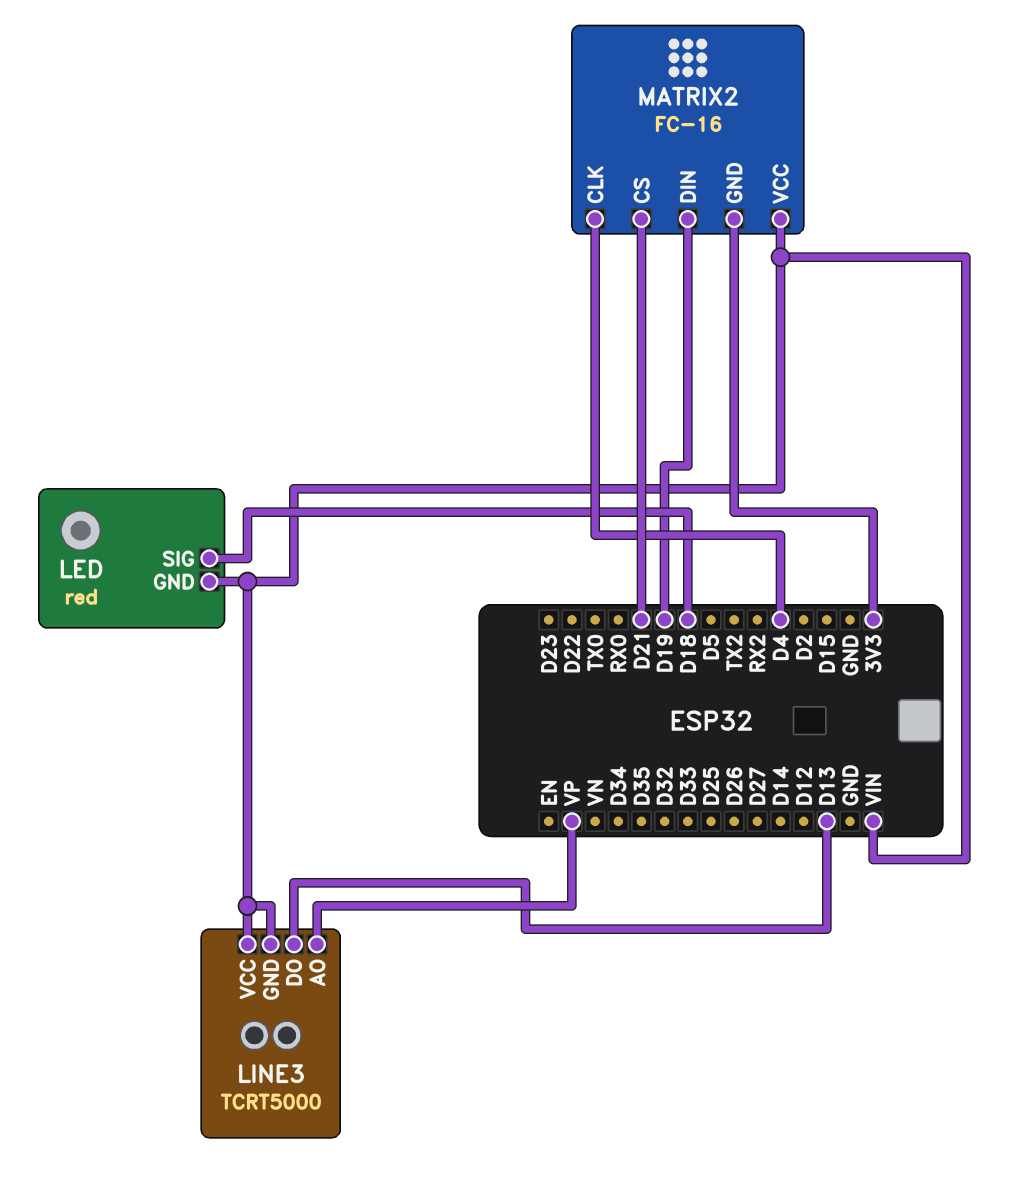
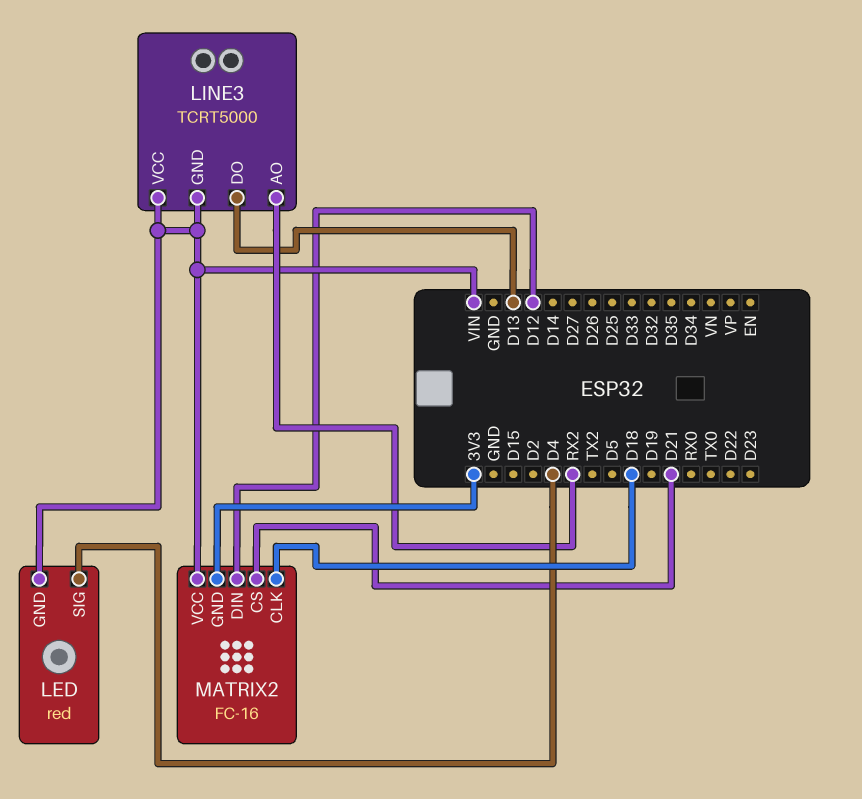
LED pin SIG: D18 -> D4
LINE3 pin AO: VP -> RX2
MATRIX2 pin CLK: D4 -> D18
MATRIX2 pin DIN: D19 -> D12

